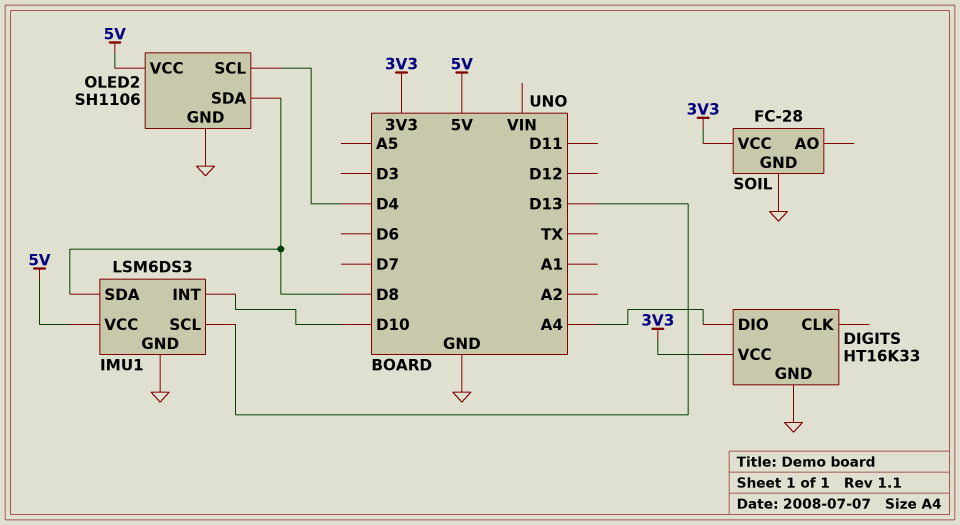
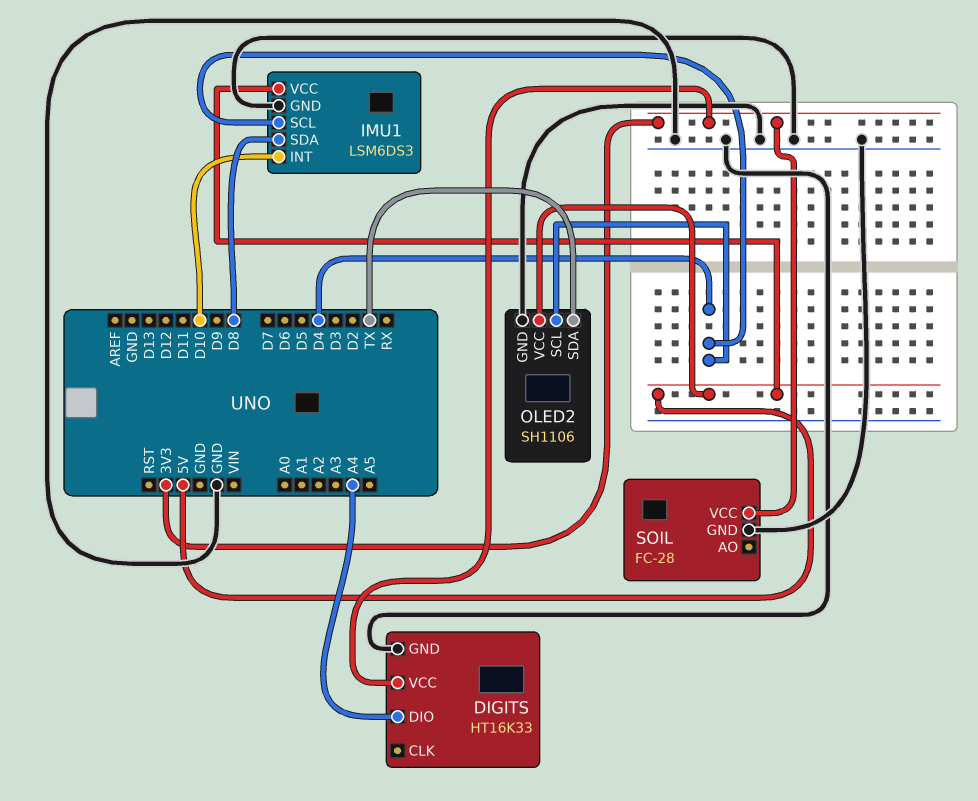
IMU1 pin SCL: D13 -> D4
OLED2 pin SDA: D8 -> TX

